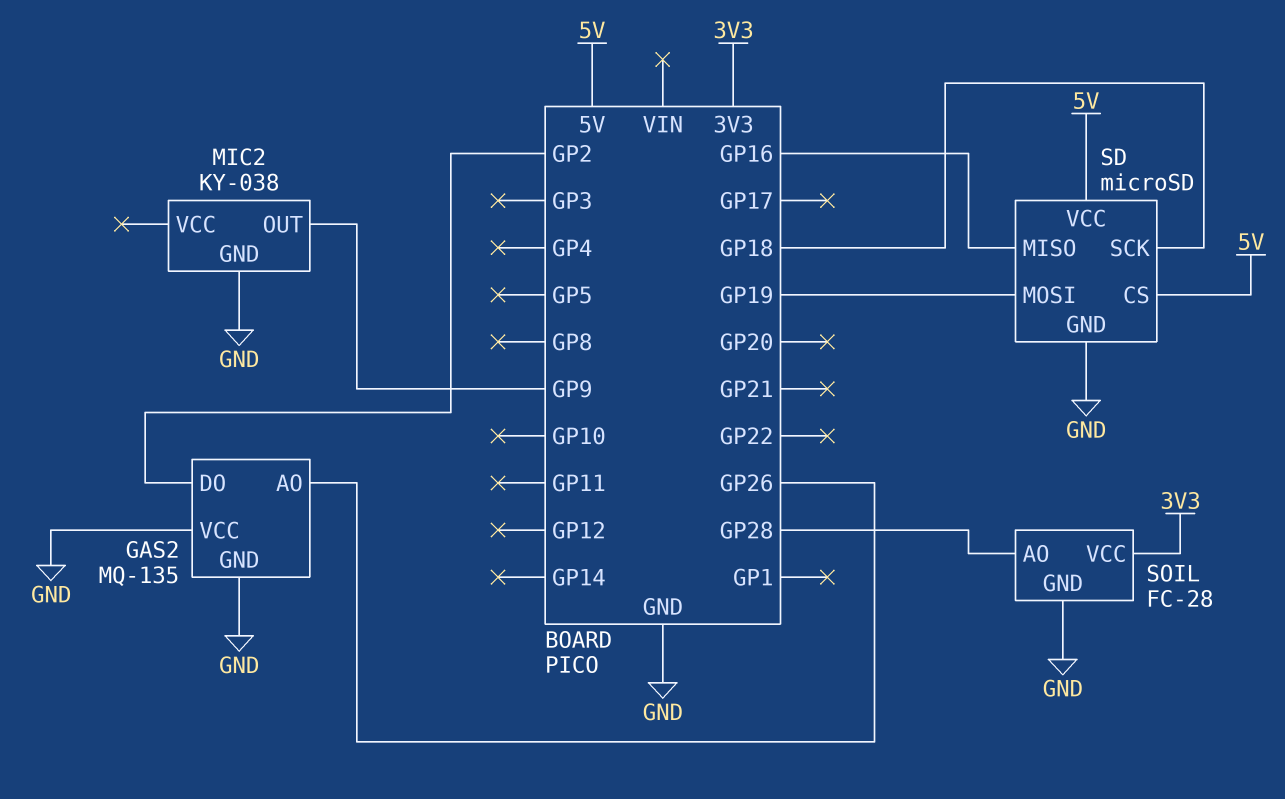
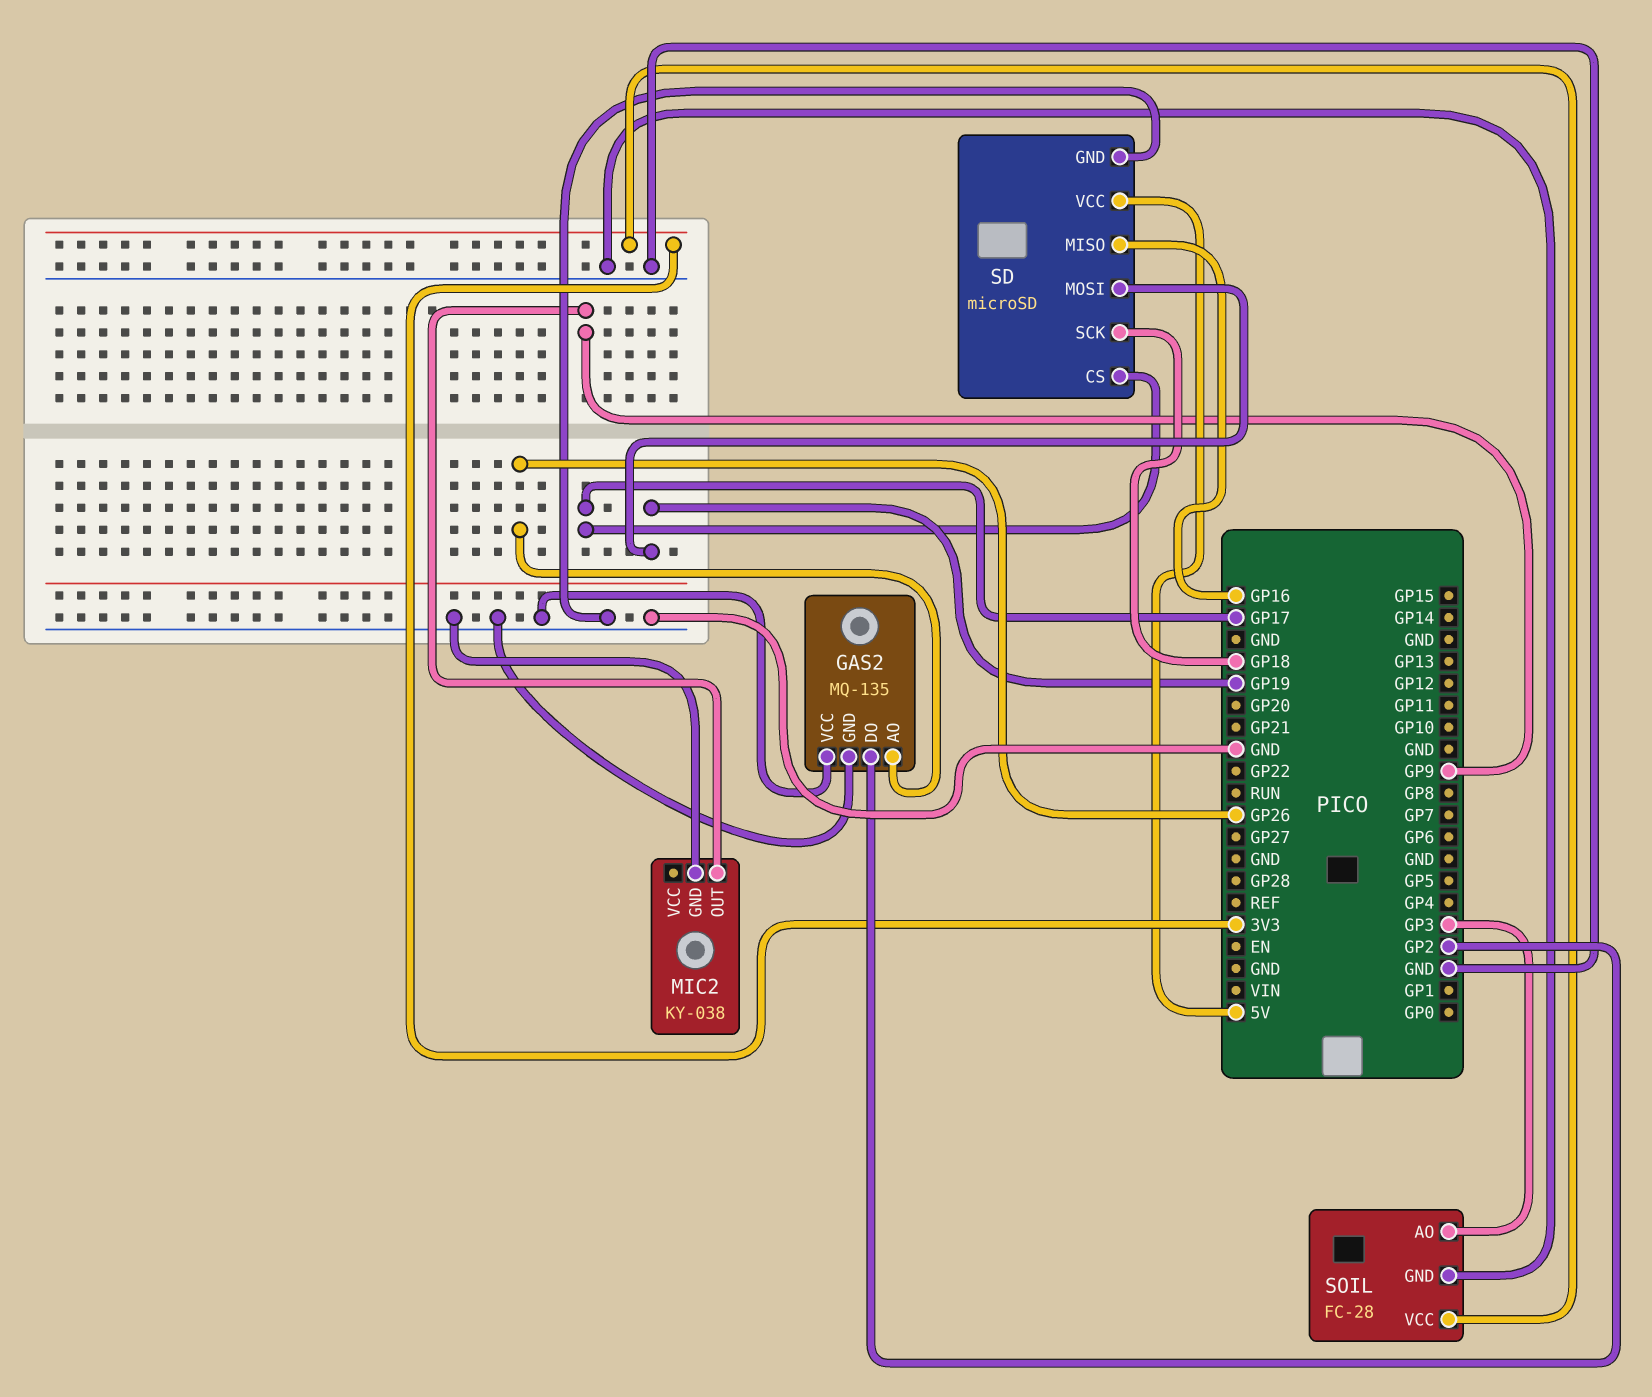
SD pin CS: 5V -> GP17
SOIL pin AO: GP28 -> GP3

